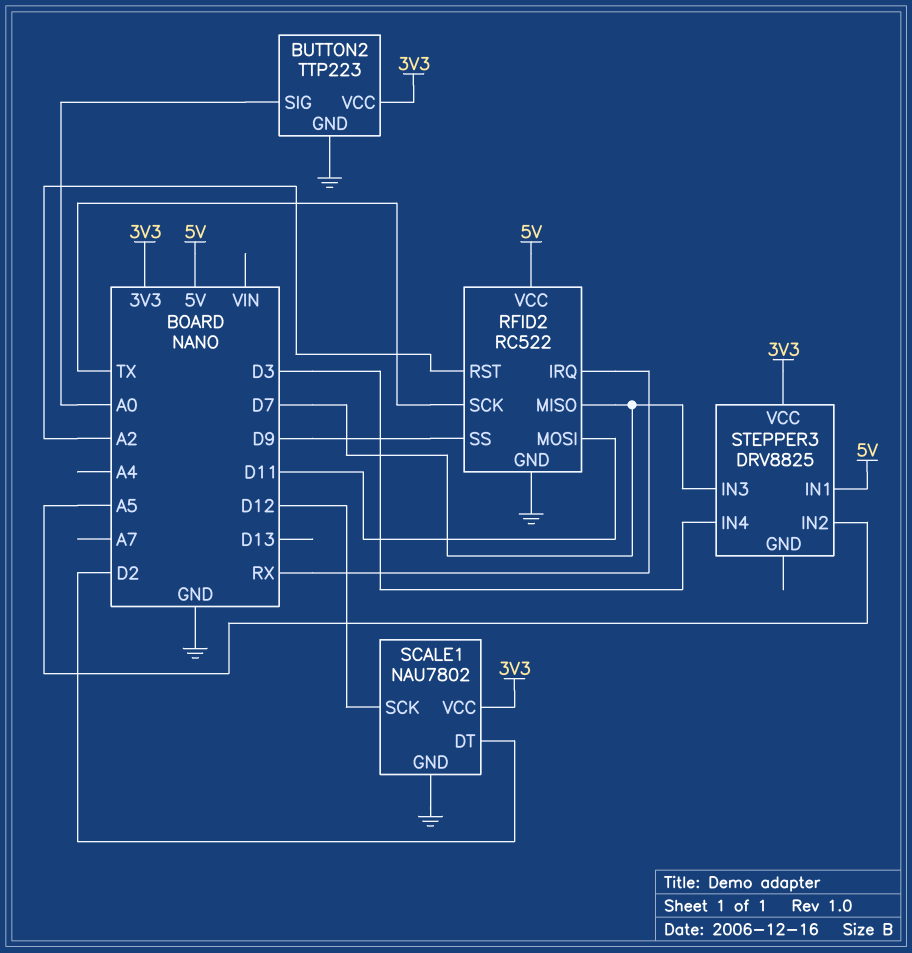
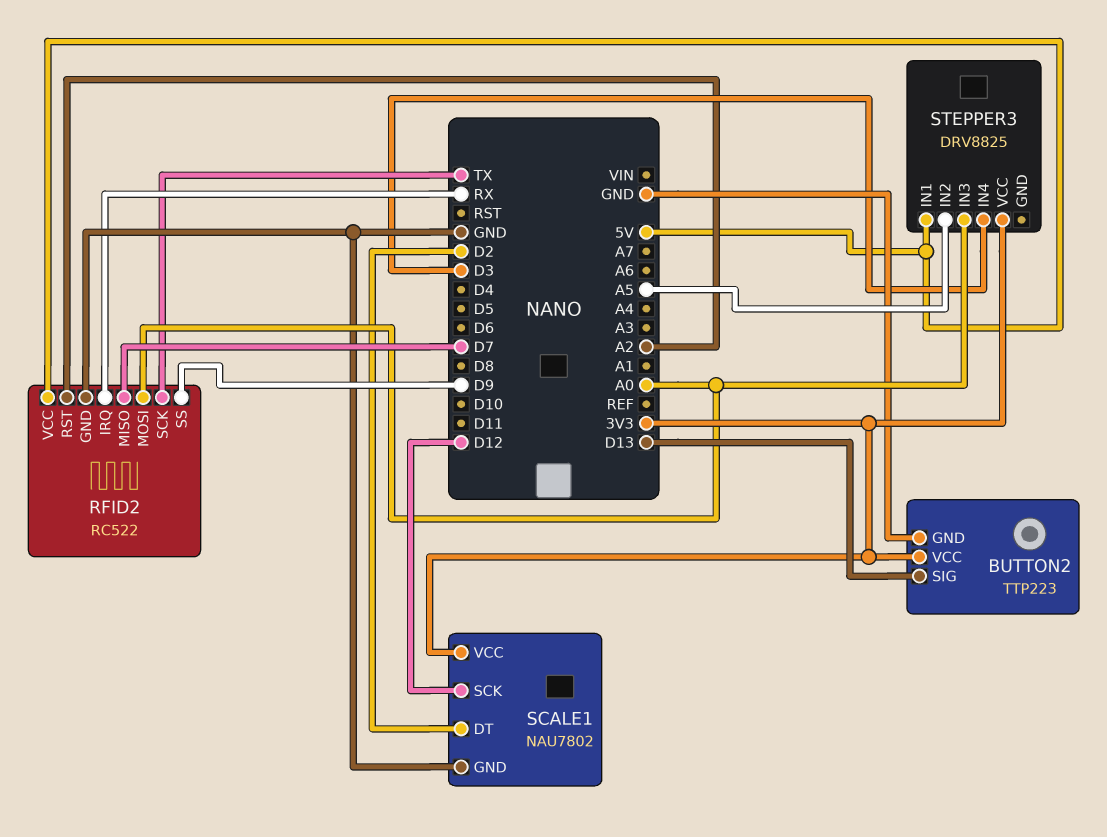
BUTTON2 pin SIG: A0 -> D13
RFID2 pin MOSI: D11 -> A0
STEPPER3 pin IN3: D7 -> A0

